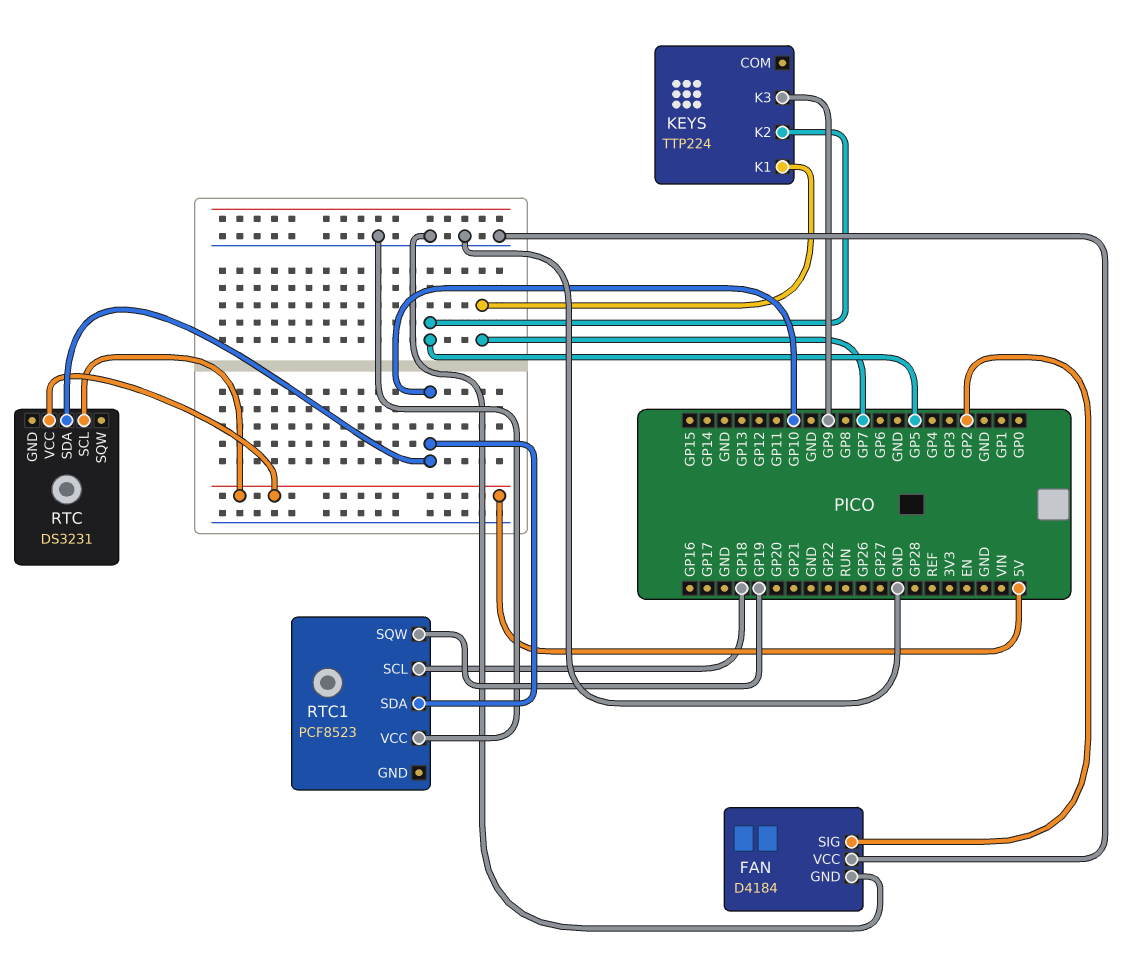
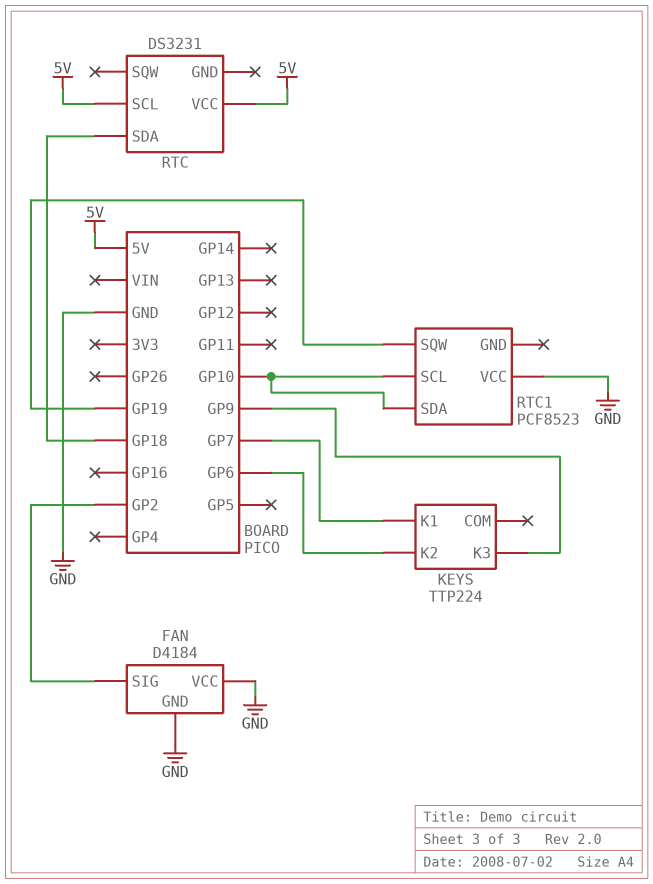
KEYS pin K2: GP5 -> GP6
RTC pin SDA: GP10 -> GP18
RTC1 pin SCL: GP18 -> GP10

